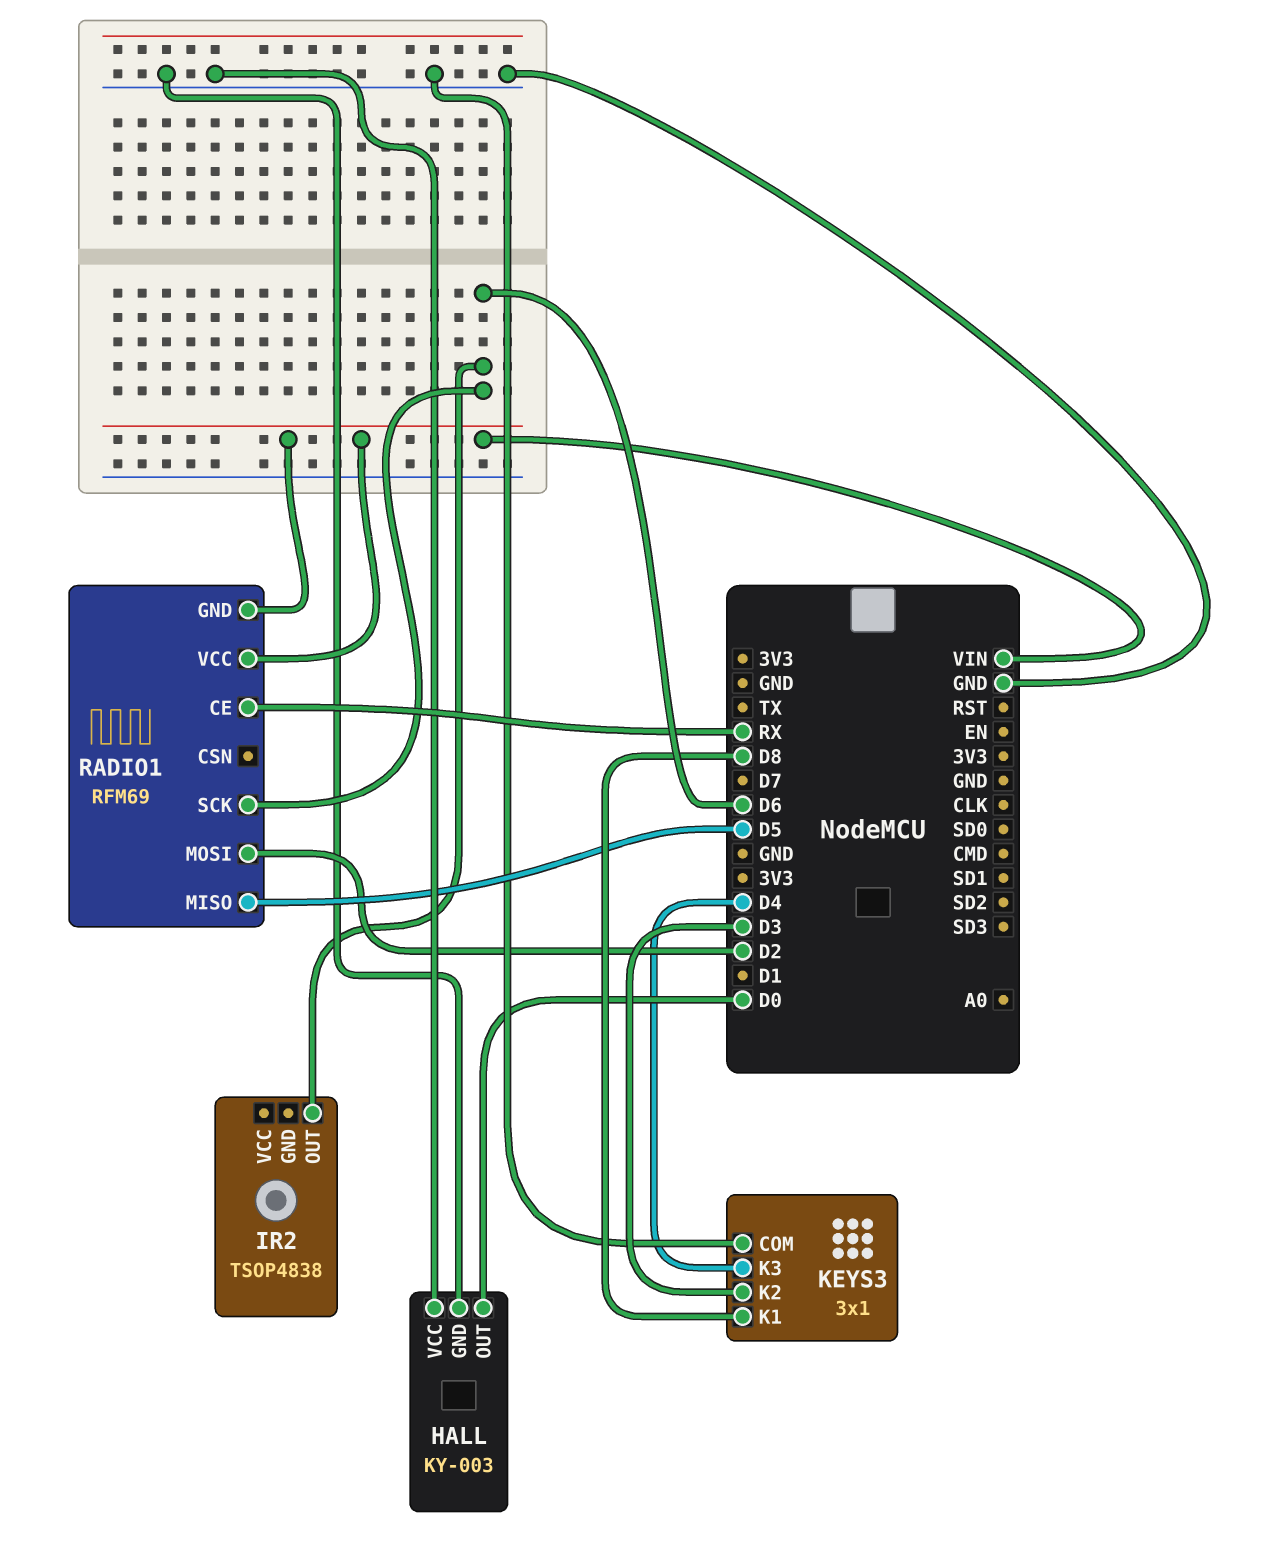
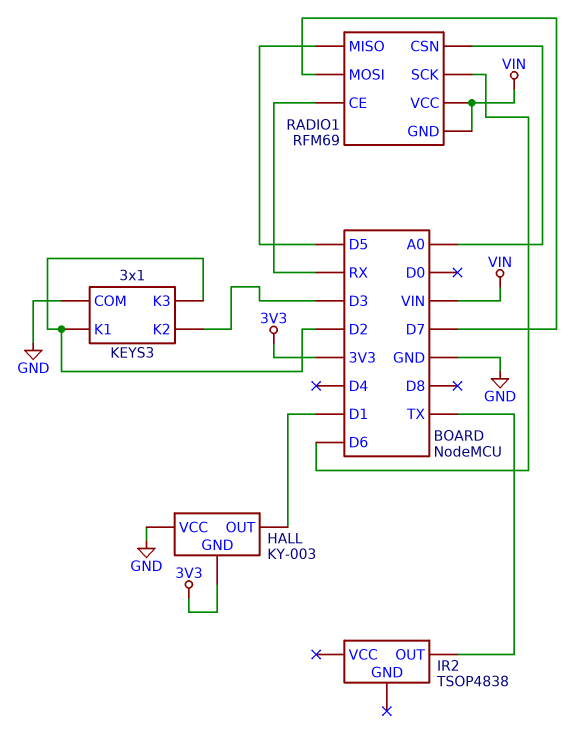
HALL pin GND: GND -> 3V3
HALL pin OUT: D0 -> D1
IR2 pin OUT: D6 -> TX
KEYS3 pin K1: D8 -> D2
KEYS3 pin K3: D4 -> D2
RADIO1 pin CSN: none -> A0
RADIO1 pin MOSI: D2 -> D7

